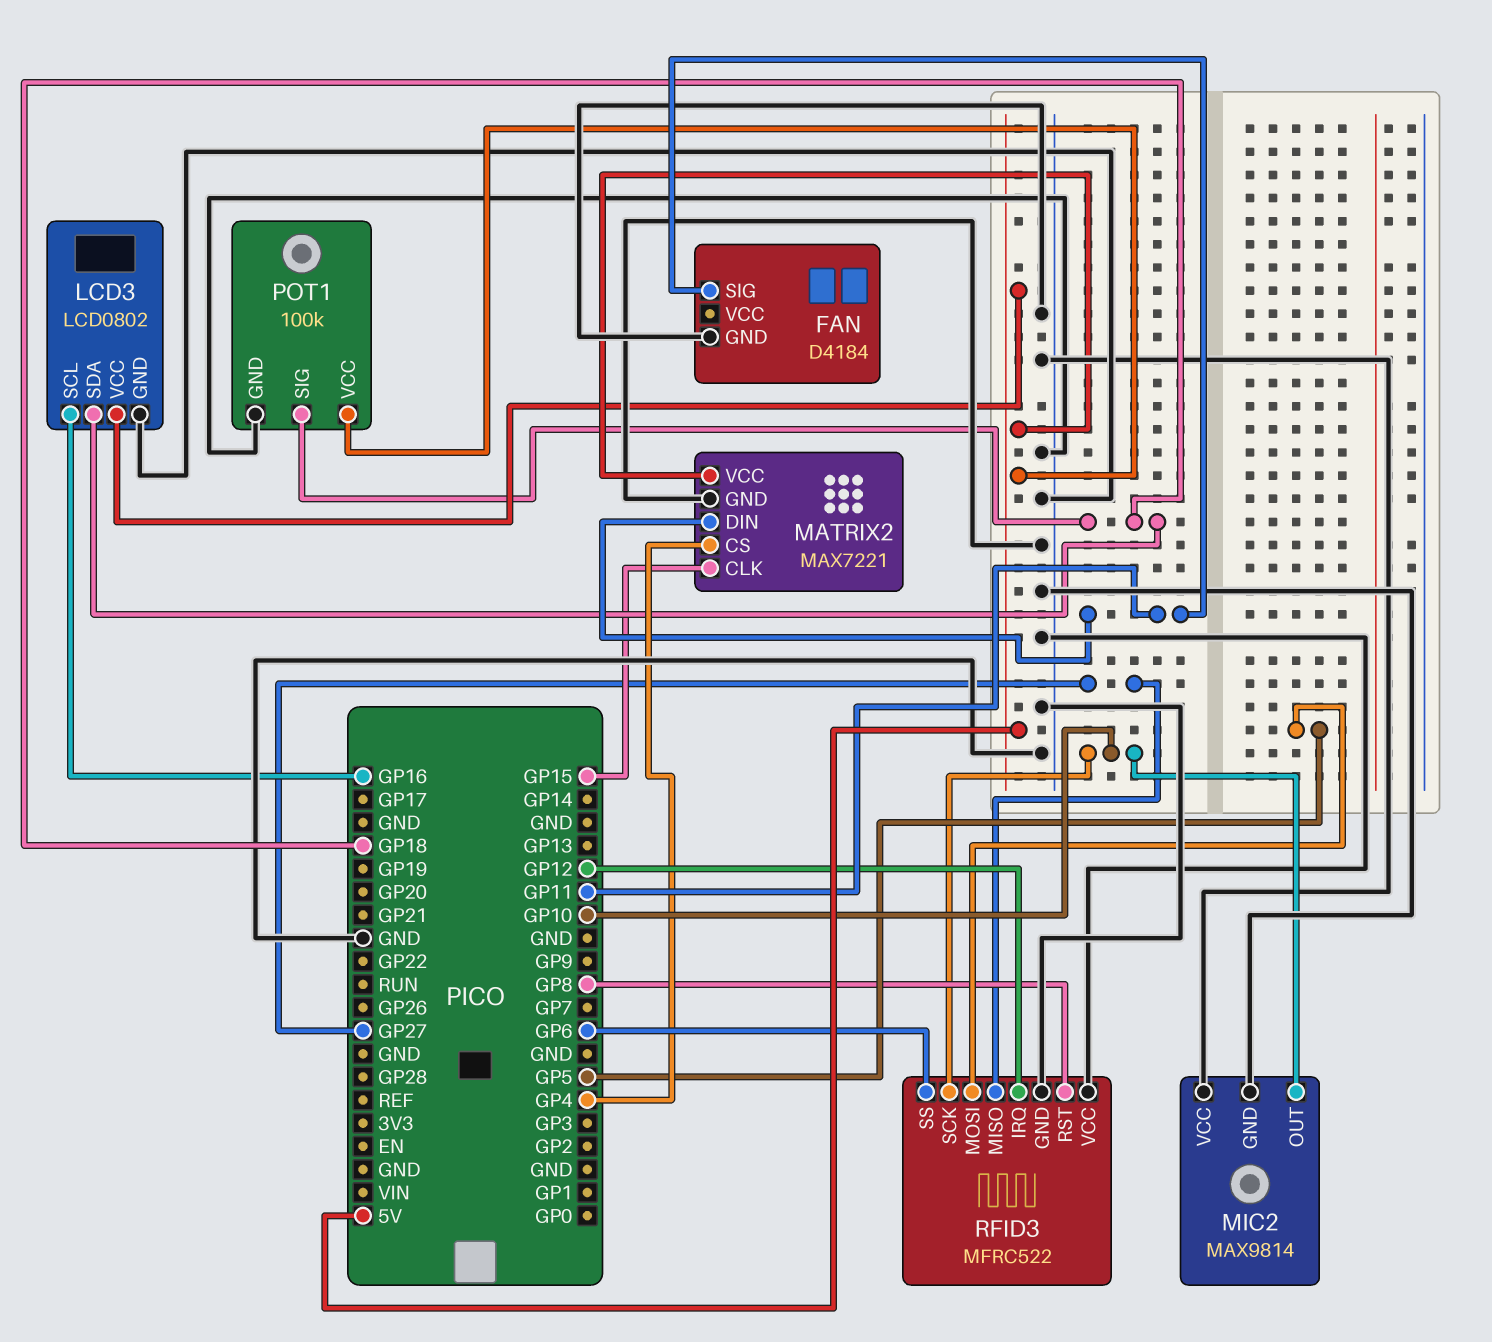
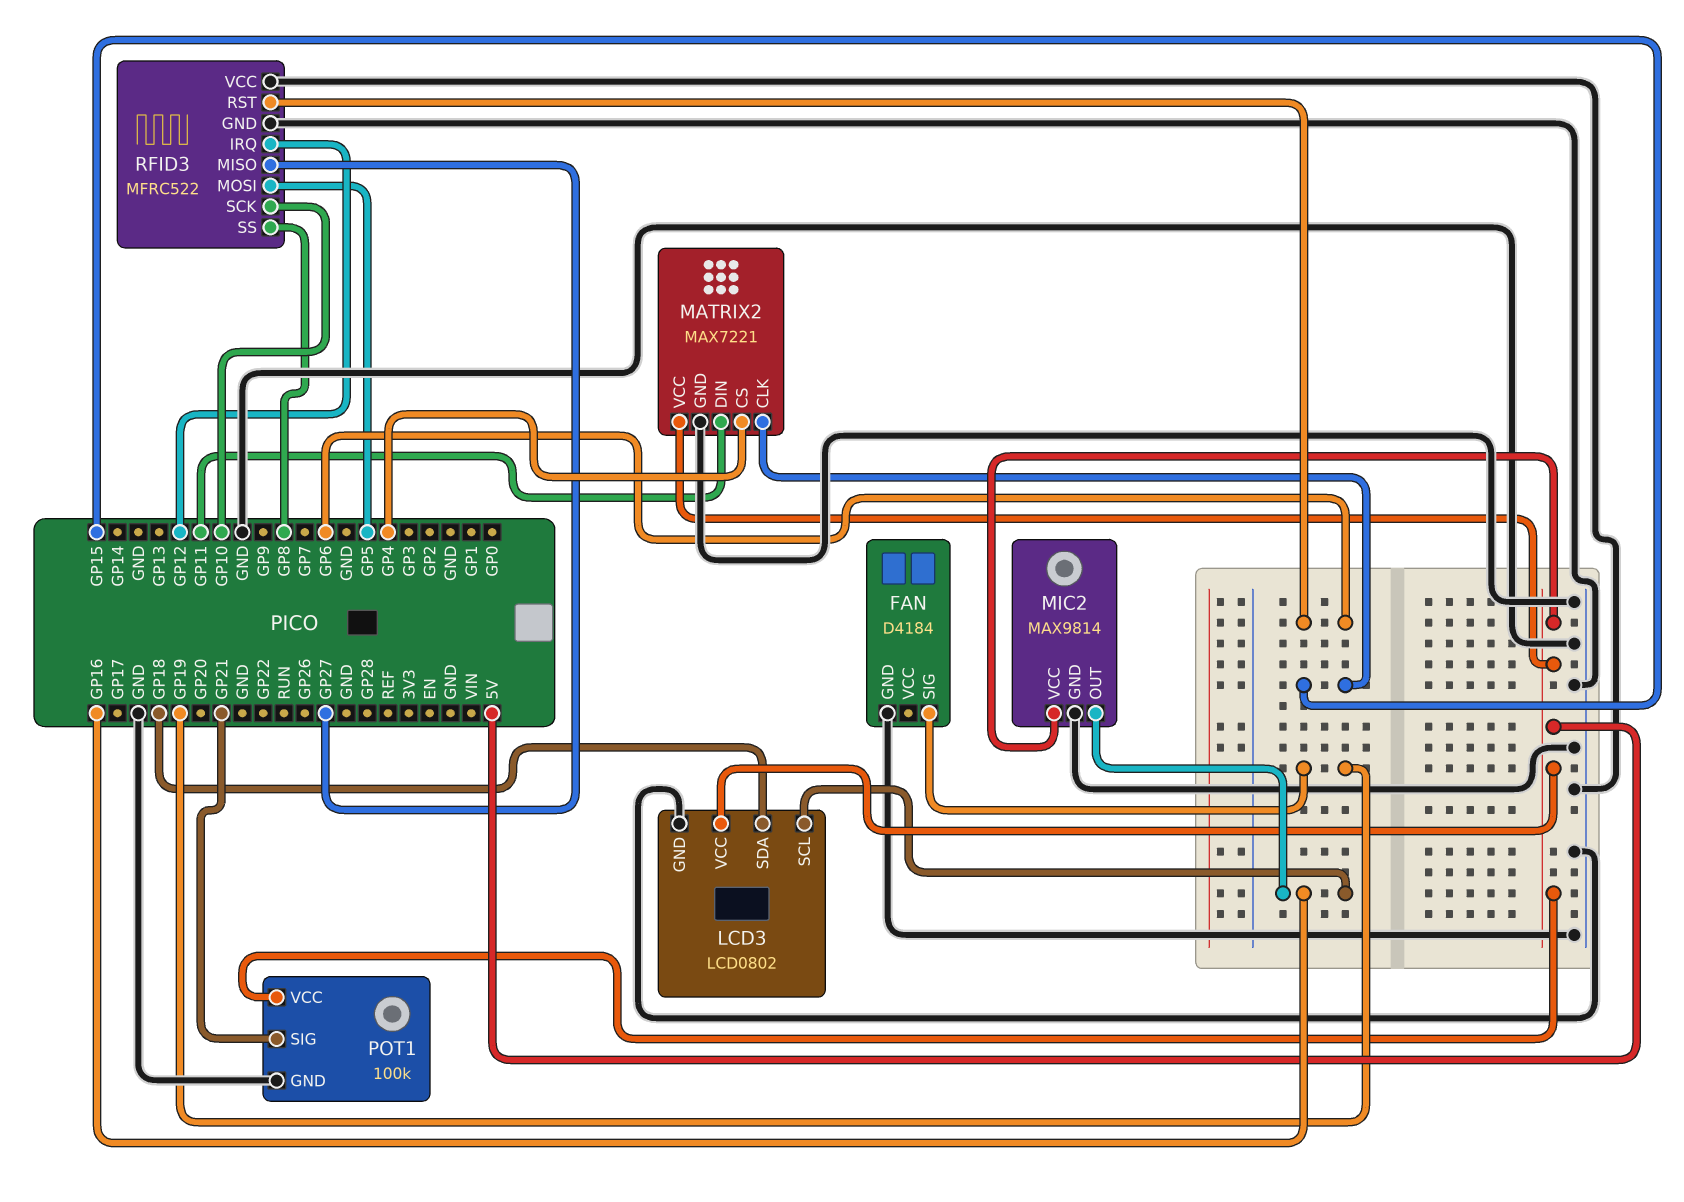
FAN pin SIG: GP11 -> GP19
MIC2 pin OUT: GP10 -> GP16
MIC2 pin VCC: GND -> 5V
POT1 pin SIG: GP18 -> GP21
RFID3 pin RST: GP8 -> GP6
RFID3 pin SS: GP6 -> GP8

